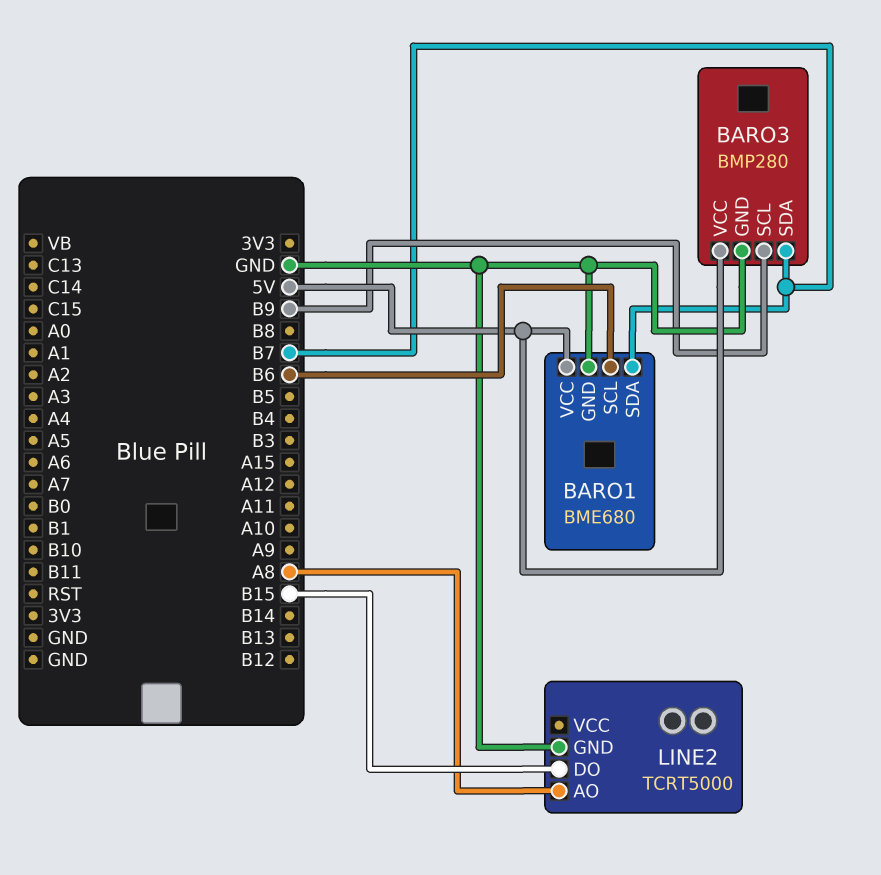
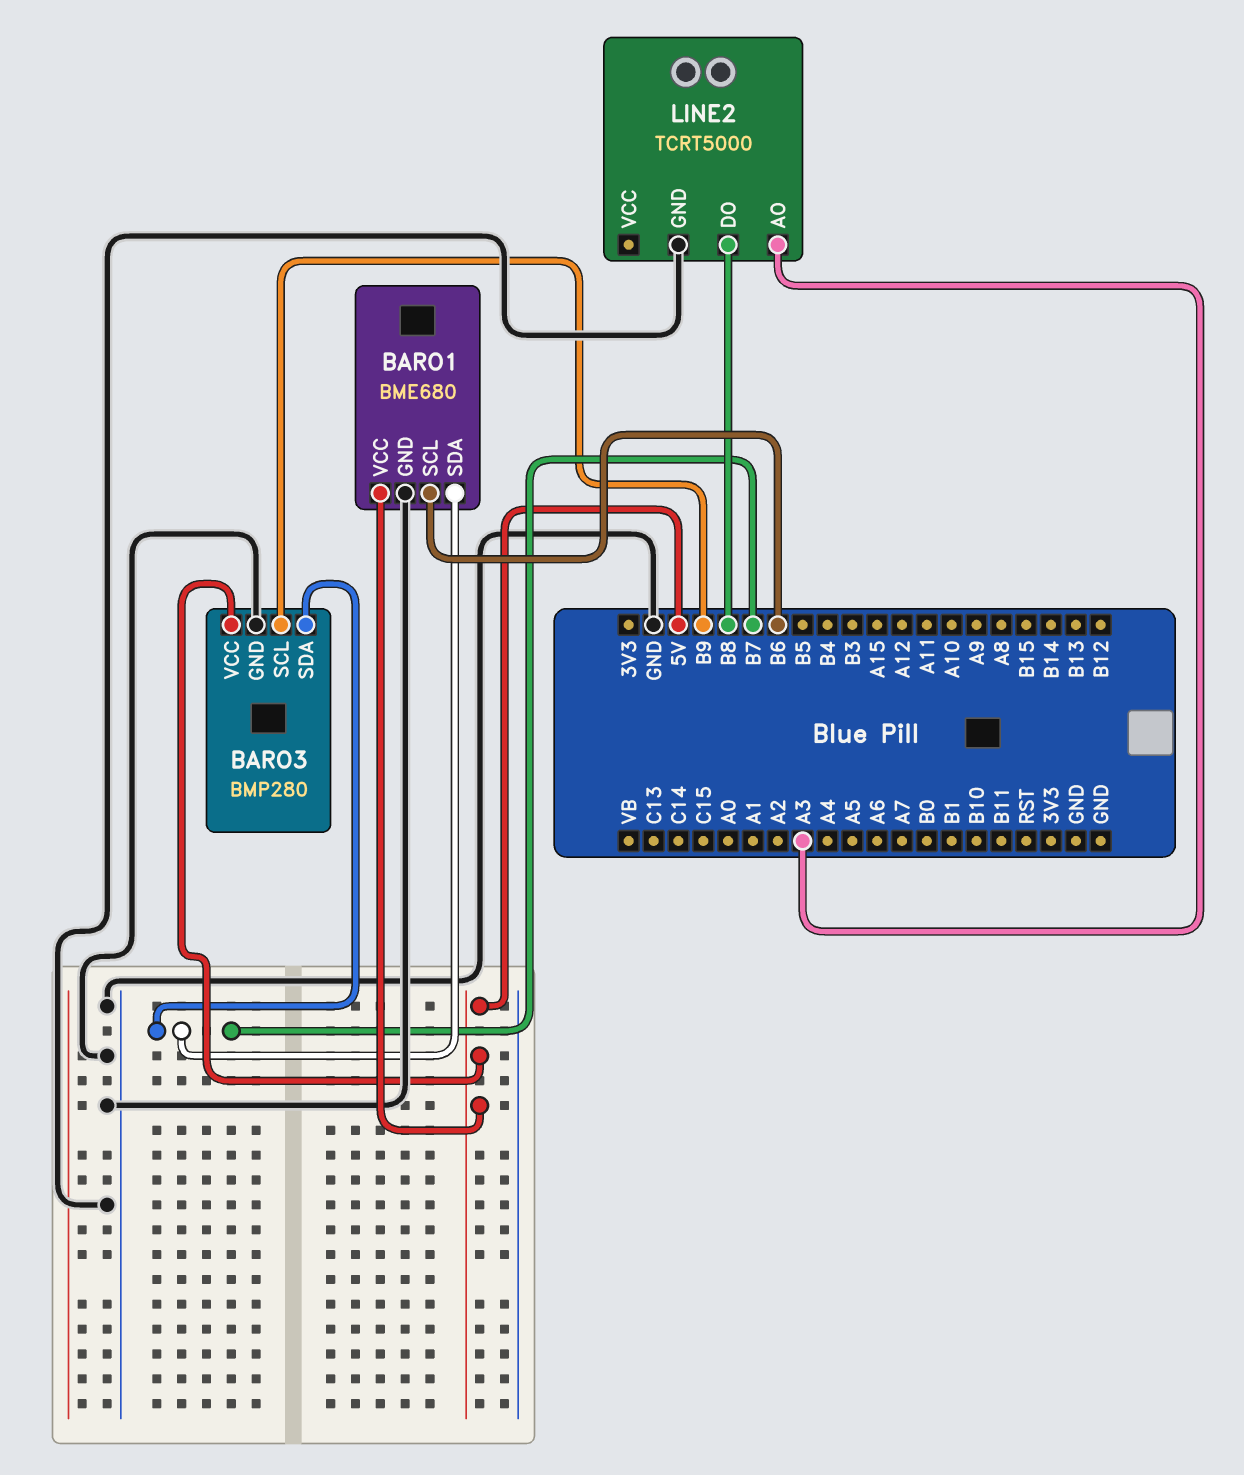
LINE2 pin AO: A8 -> A3
LINE2 pin DO: B15 -> B8

